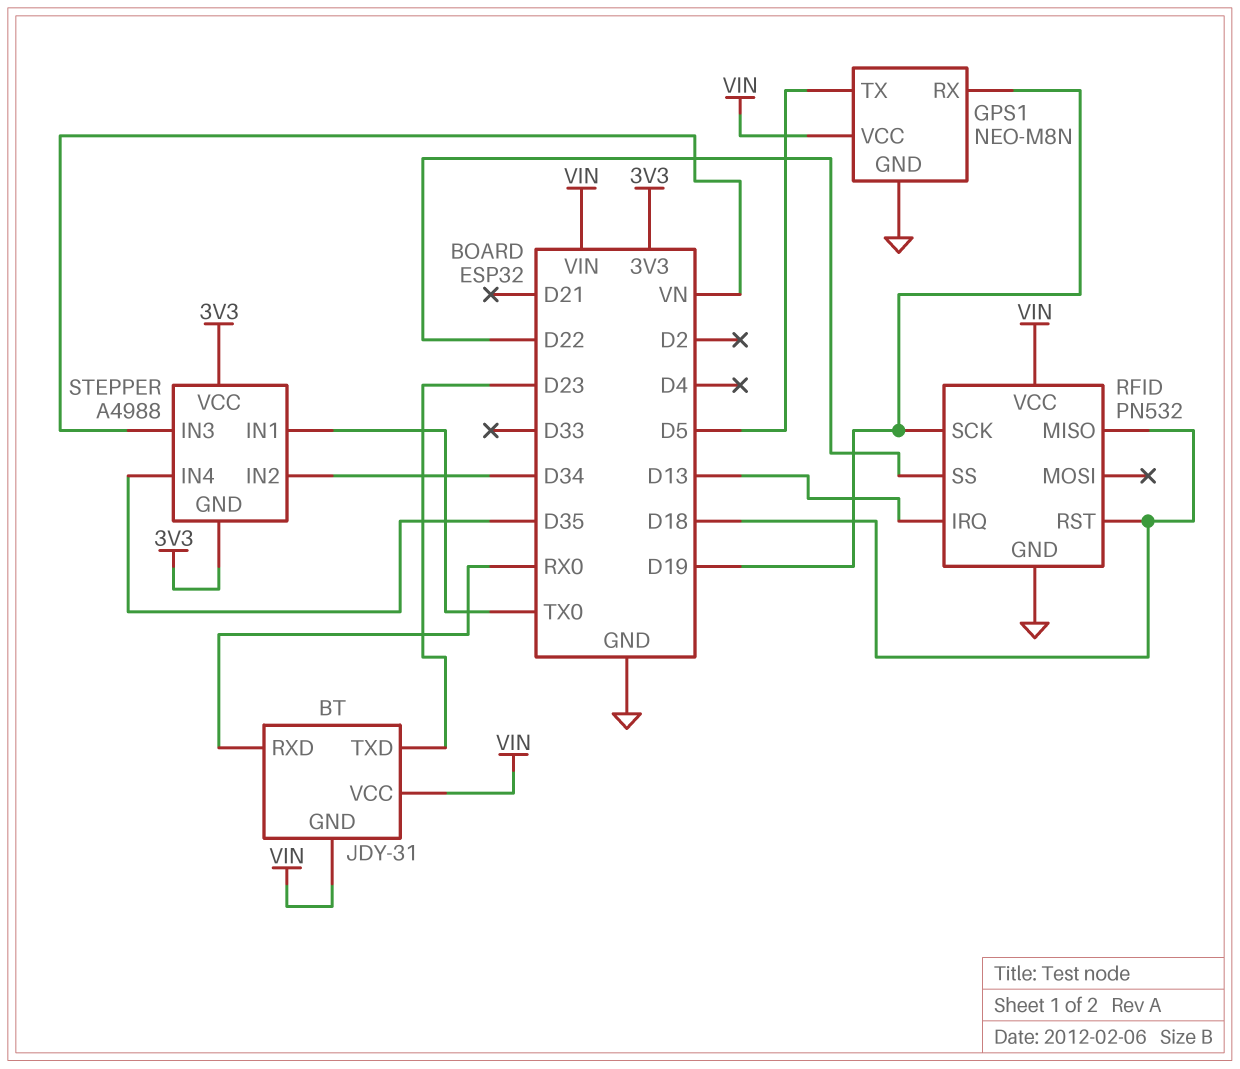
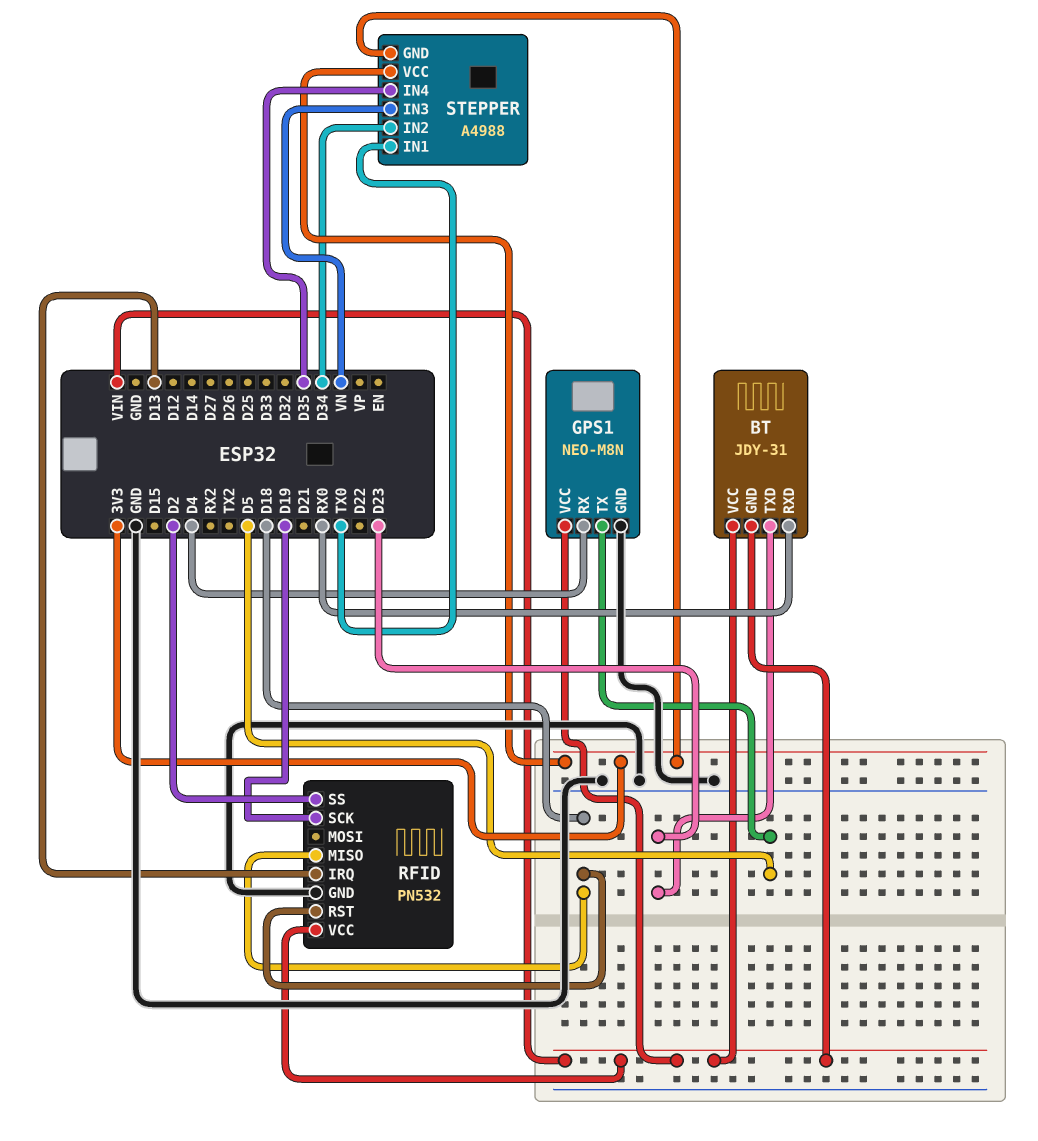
GPS1 pin RX: D19 -> D4
RFID pin SS: D22 -> D2

